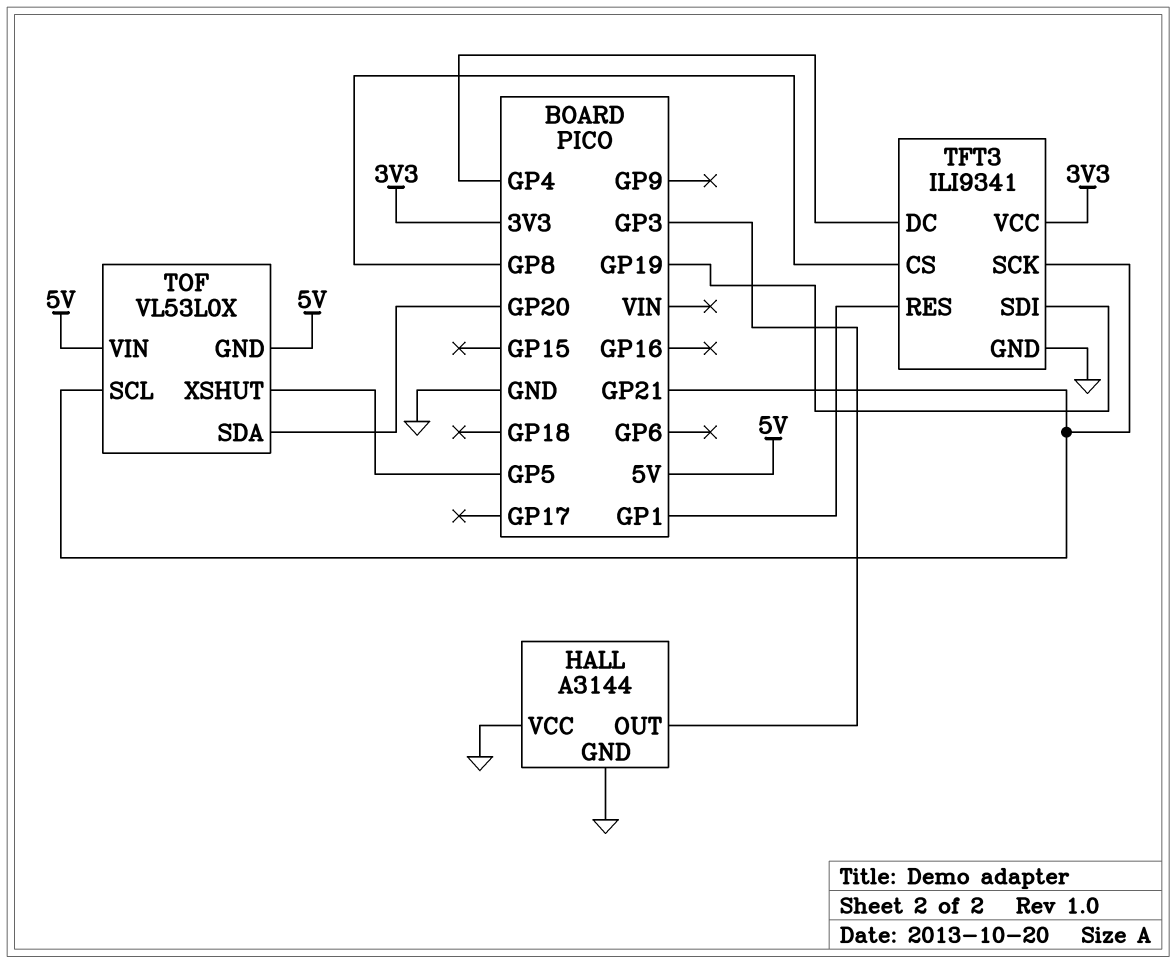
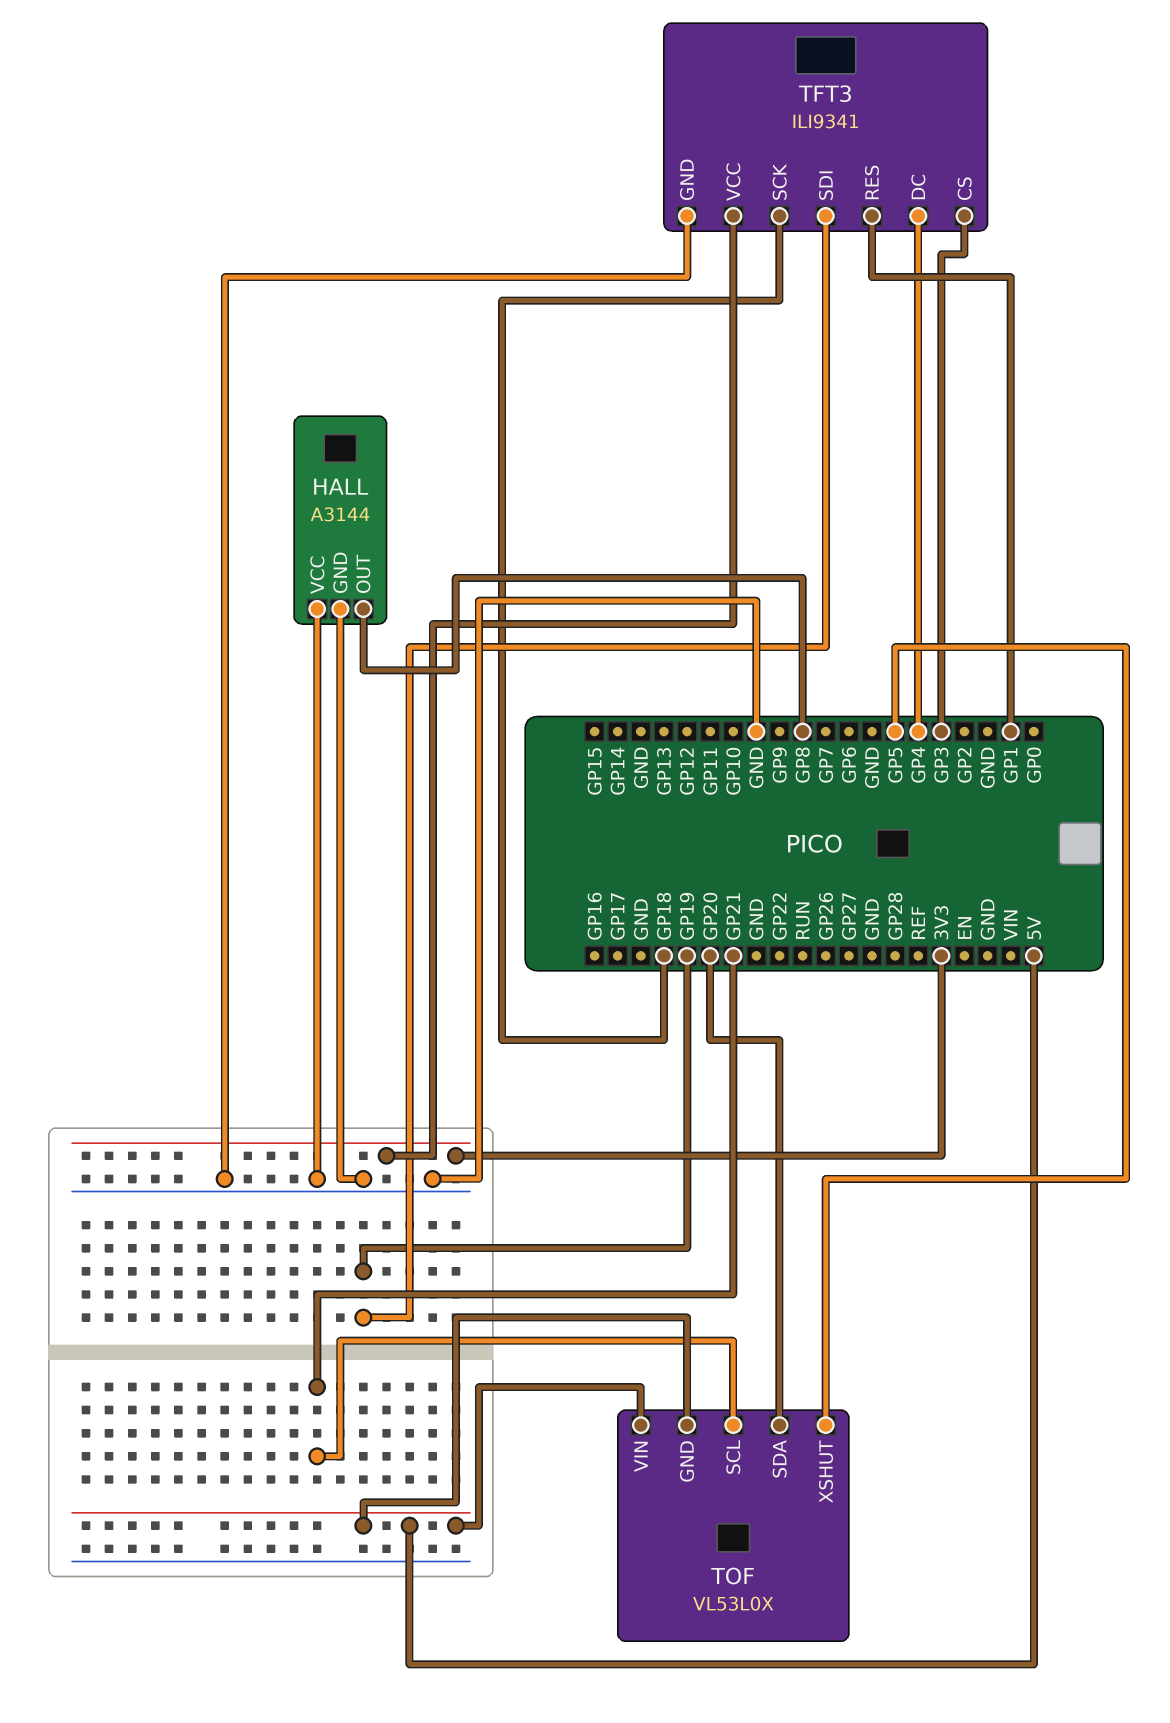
HALL pin OUT: GP3 -> GP8
TFT3 pin CS: GP8 -> GP3
TFT3 pin SCK: GP21 -> GP18

